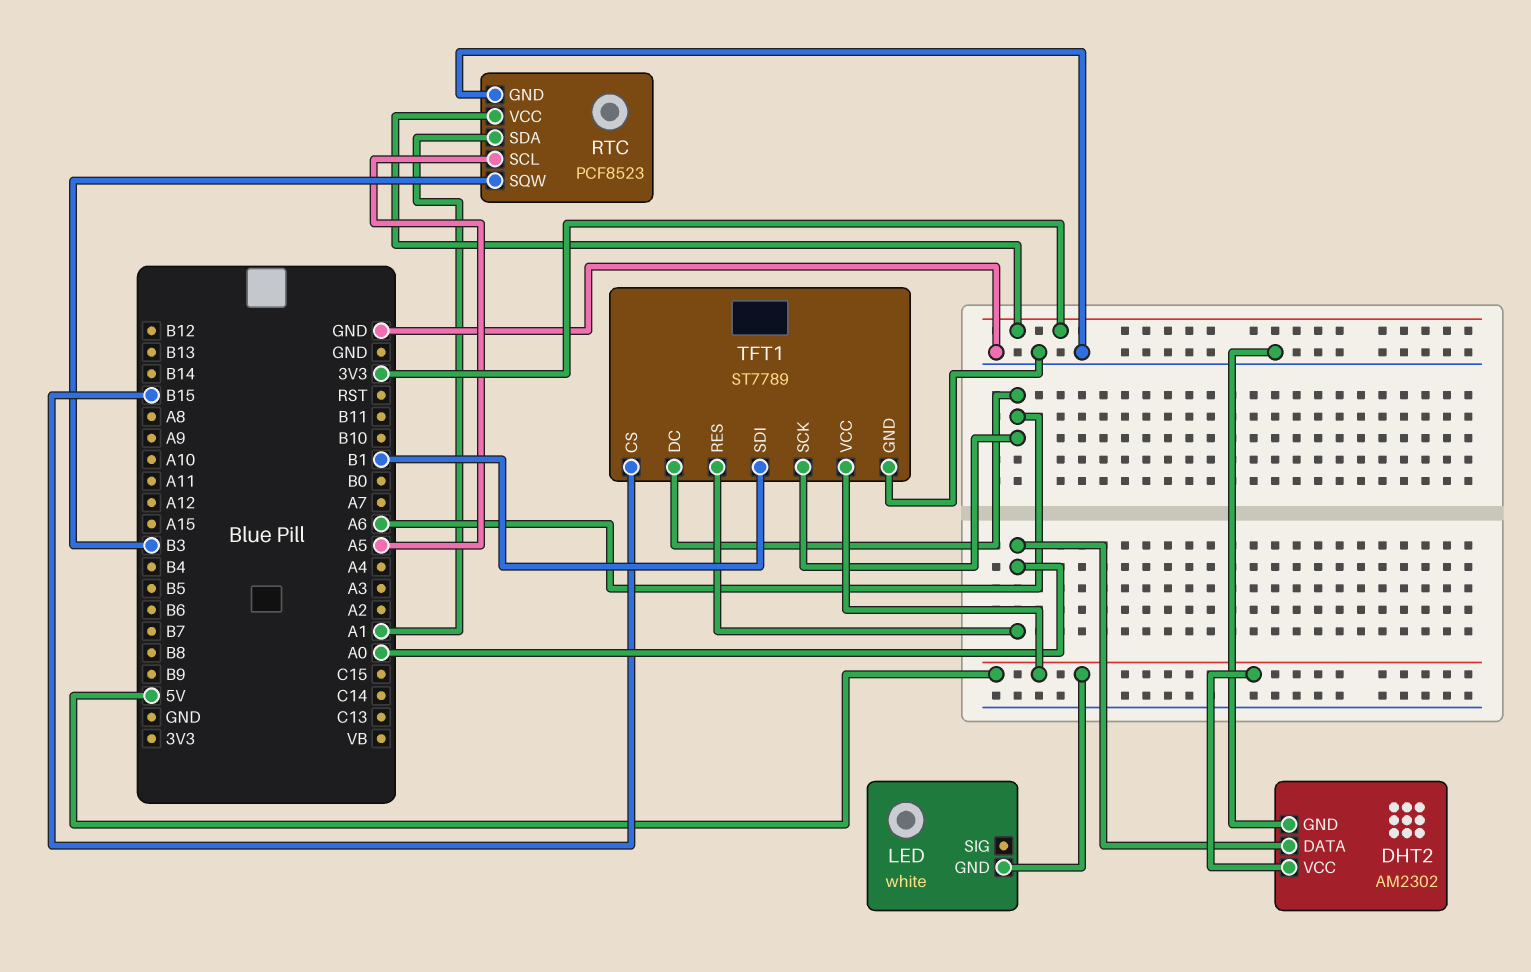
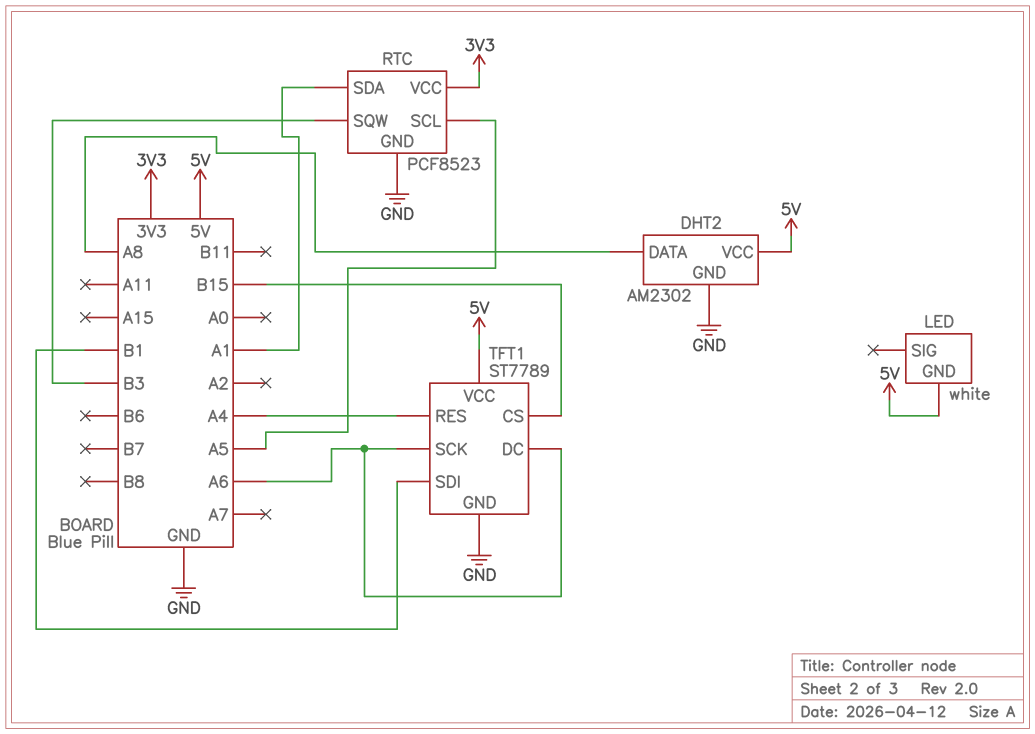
DHT2 pin DATA: A0 -> A8
TFT1 pin RES: A0 -> A4

